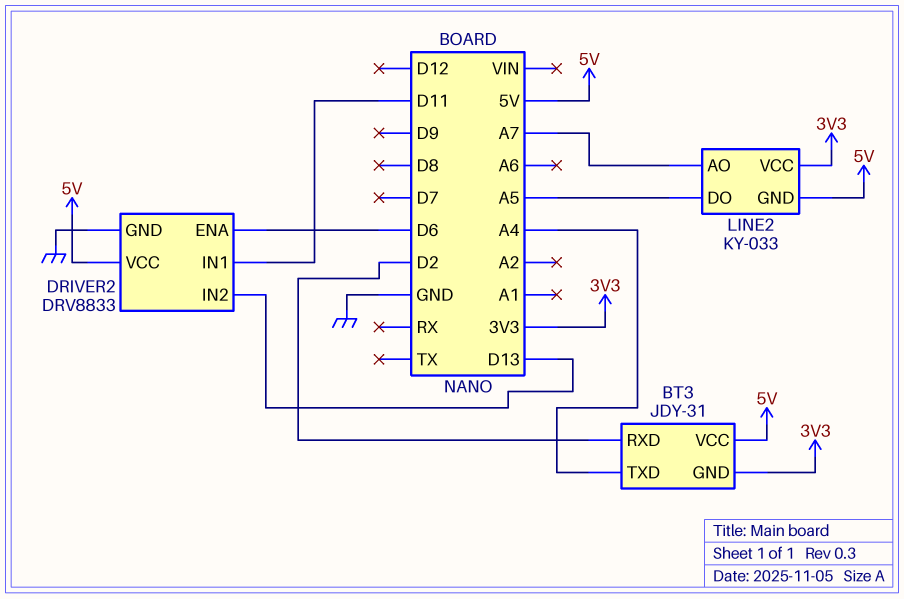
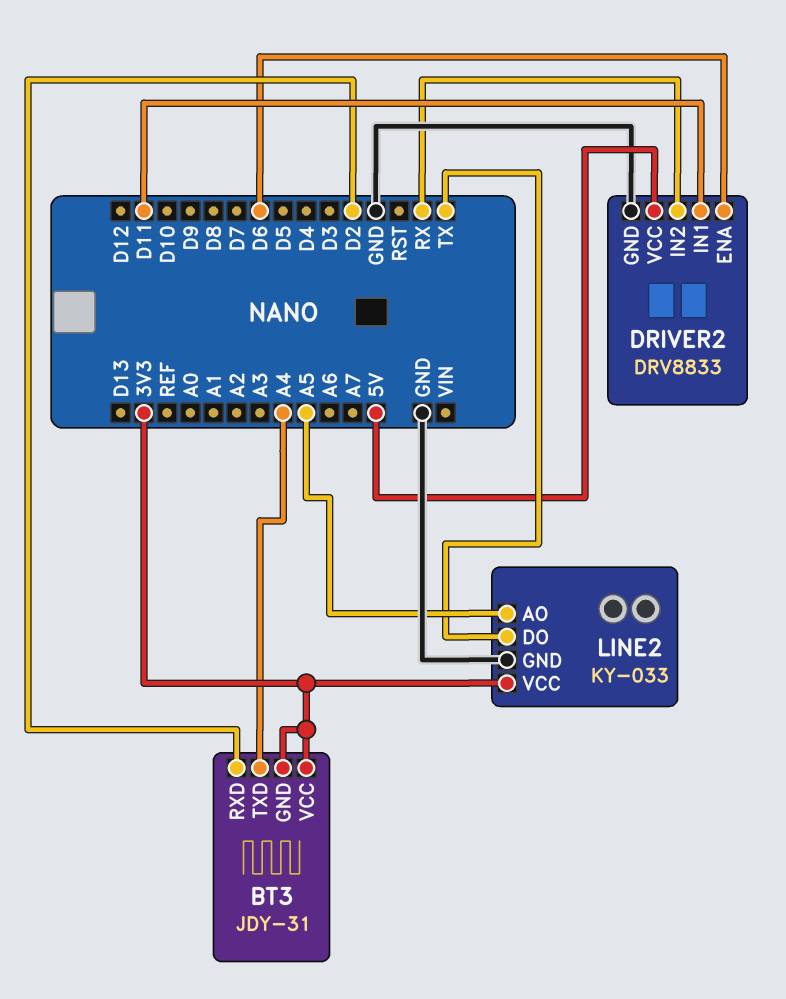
BT3 pin VCC: 5V -> 3V3
DRIVER2 pin IN2: D13 -> RX
LINE2 pin AO: A7 -> A5
LINE2 pin DO: A5 -> TX
LINE2 pin GND: 5V -> GND

